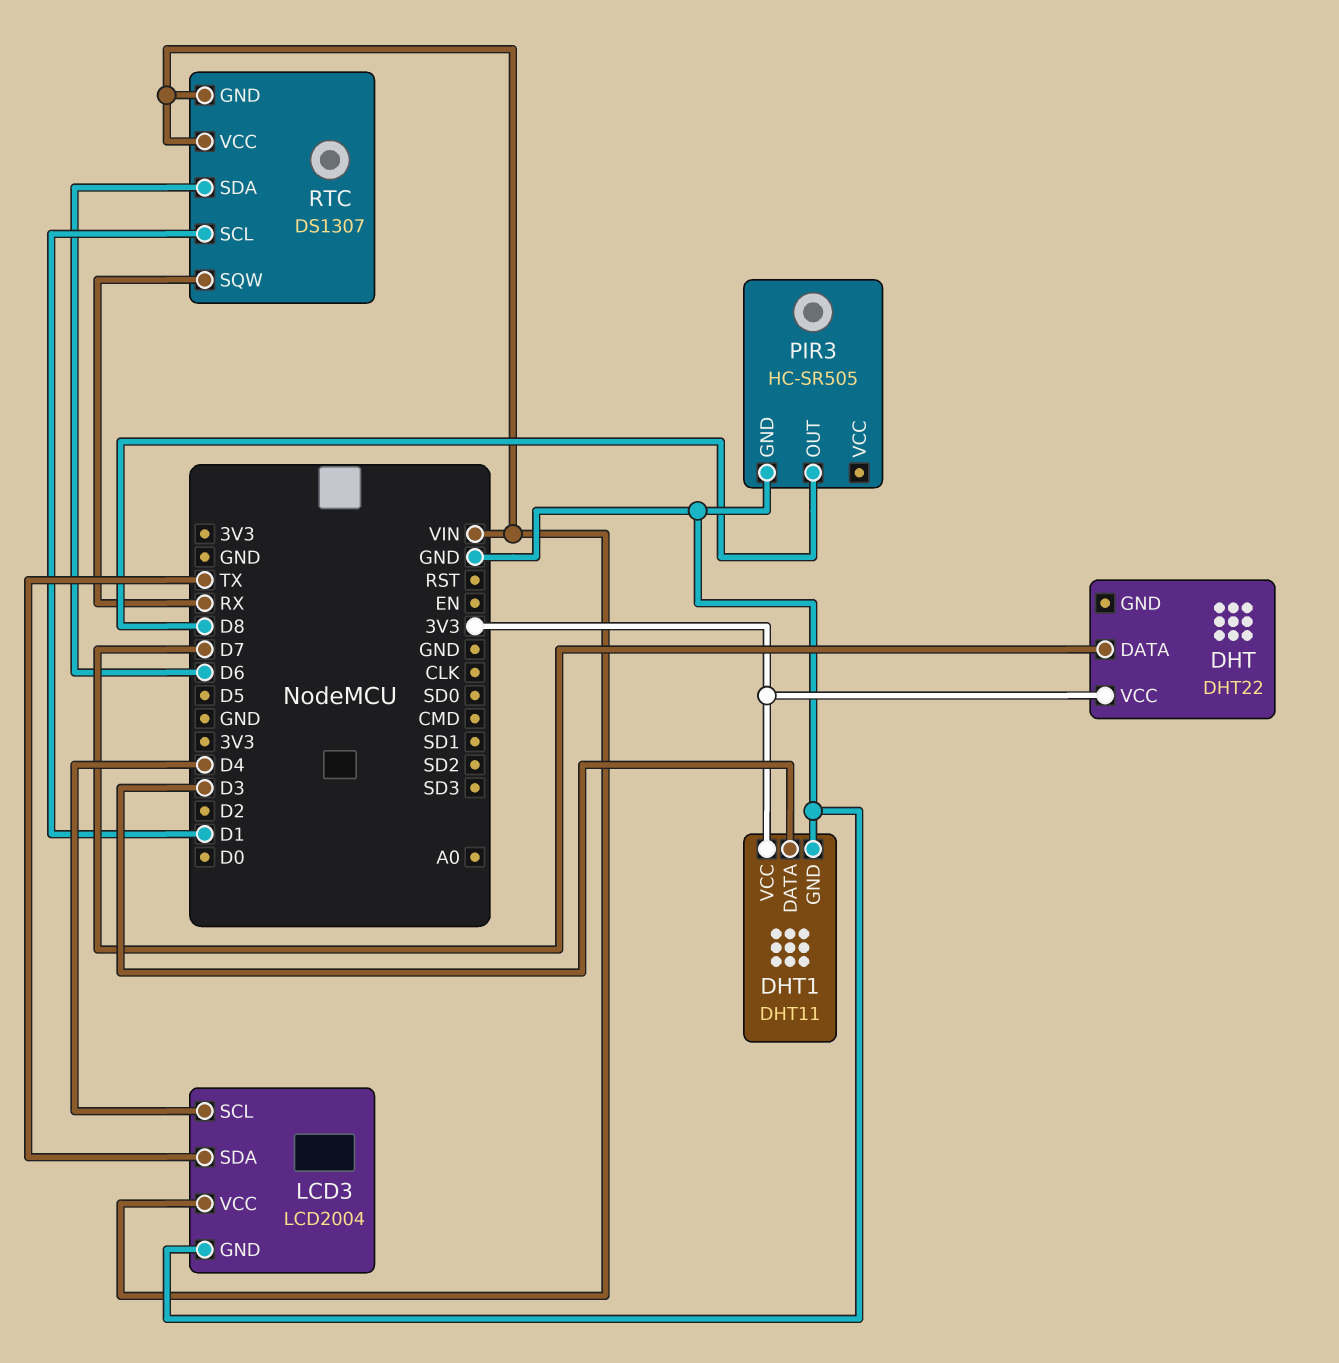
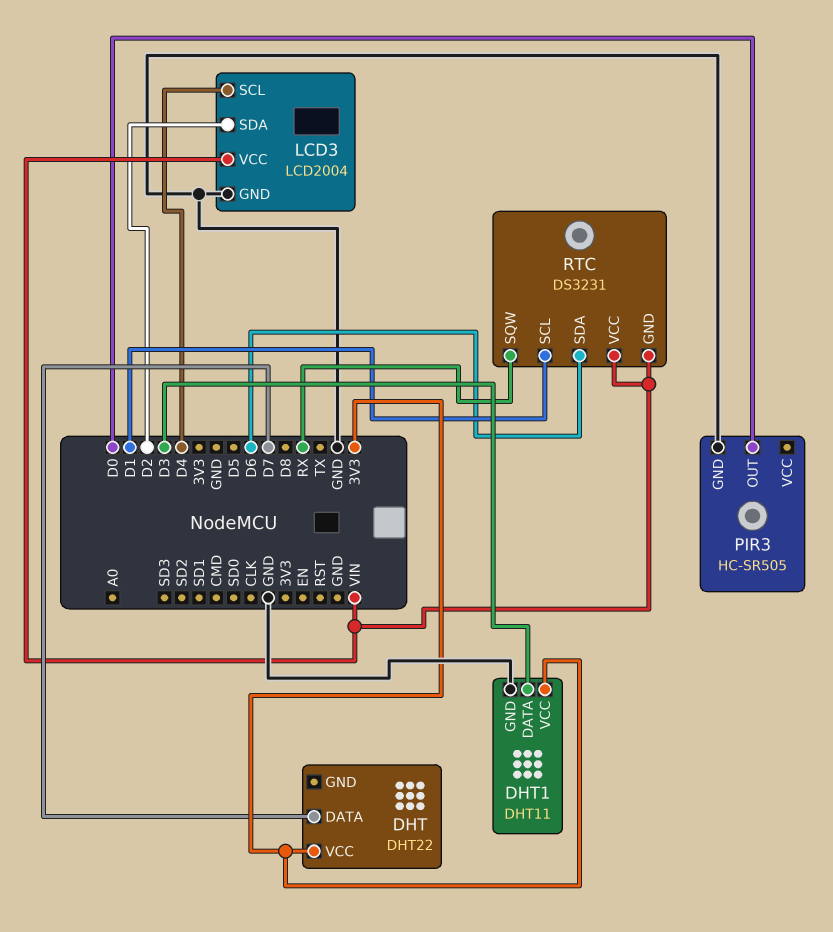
LCD3 pin SDA: TX -> D2
PIR3 pin OUT: D8 -> D0
RTC: DS1307 -> DS3231

